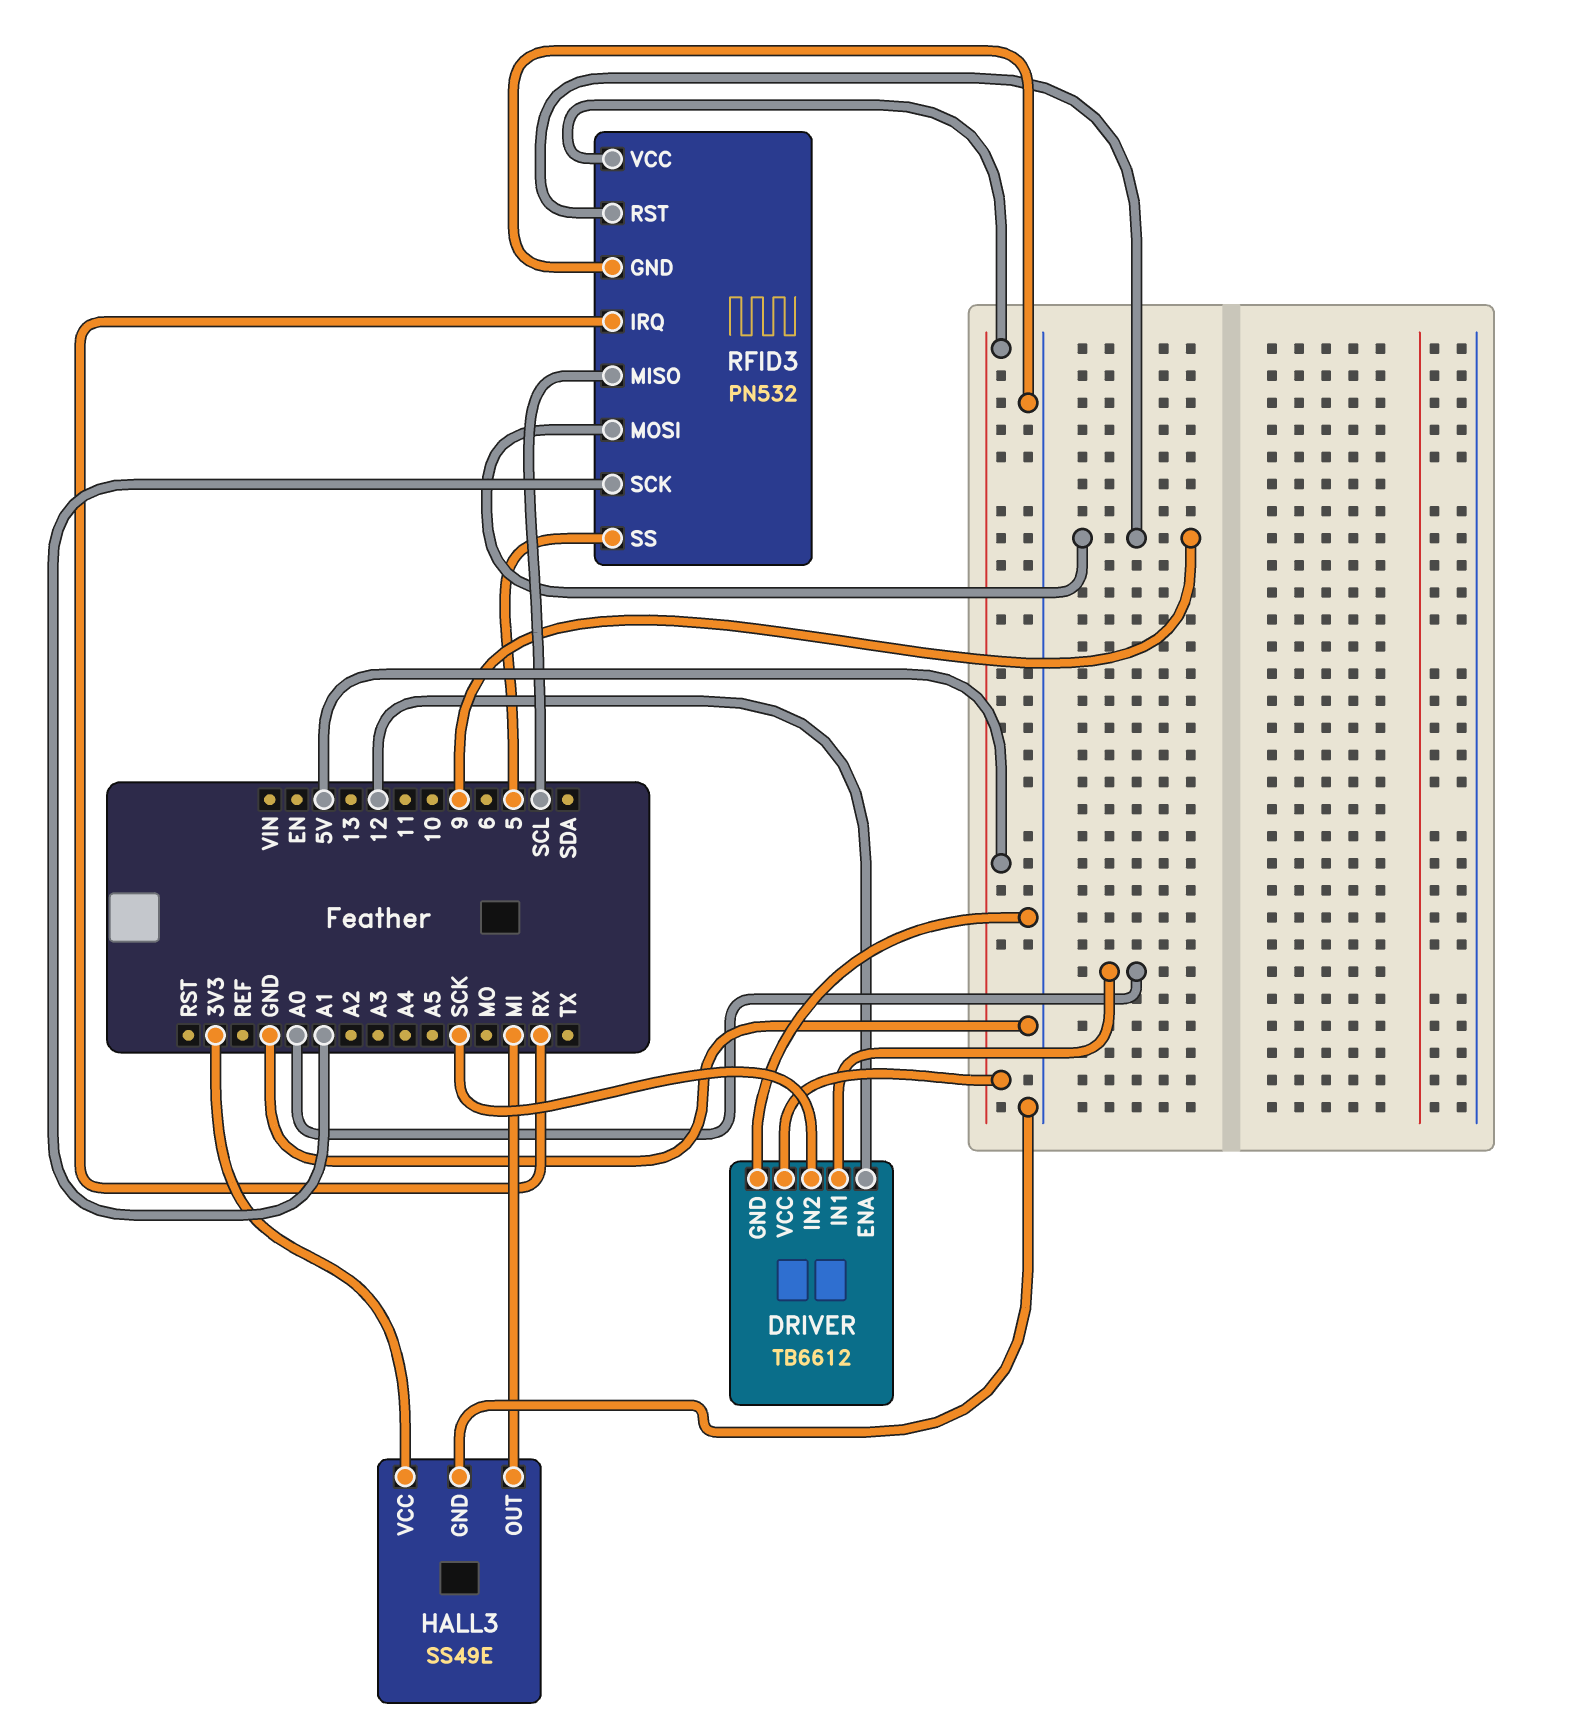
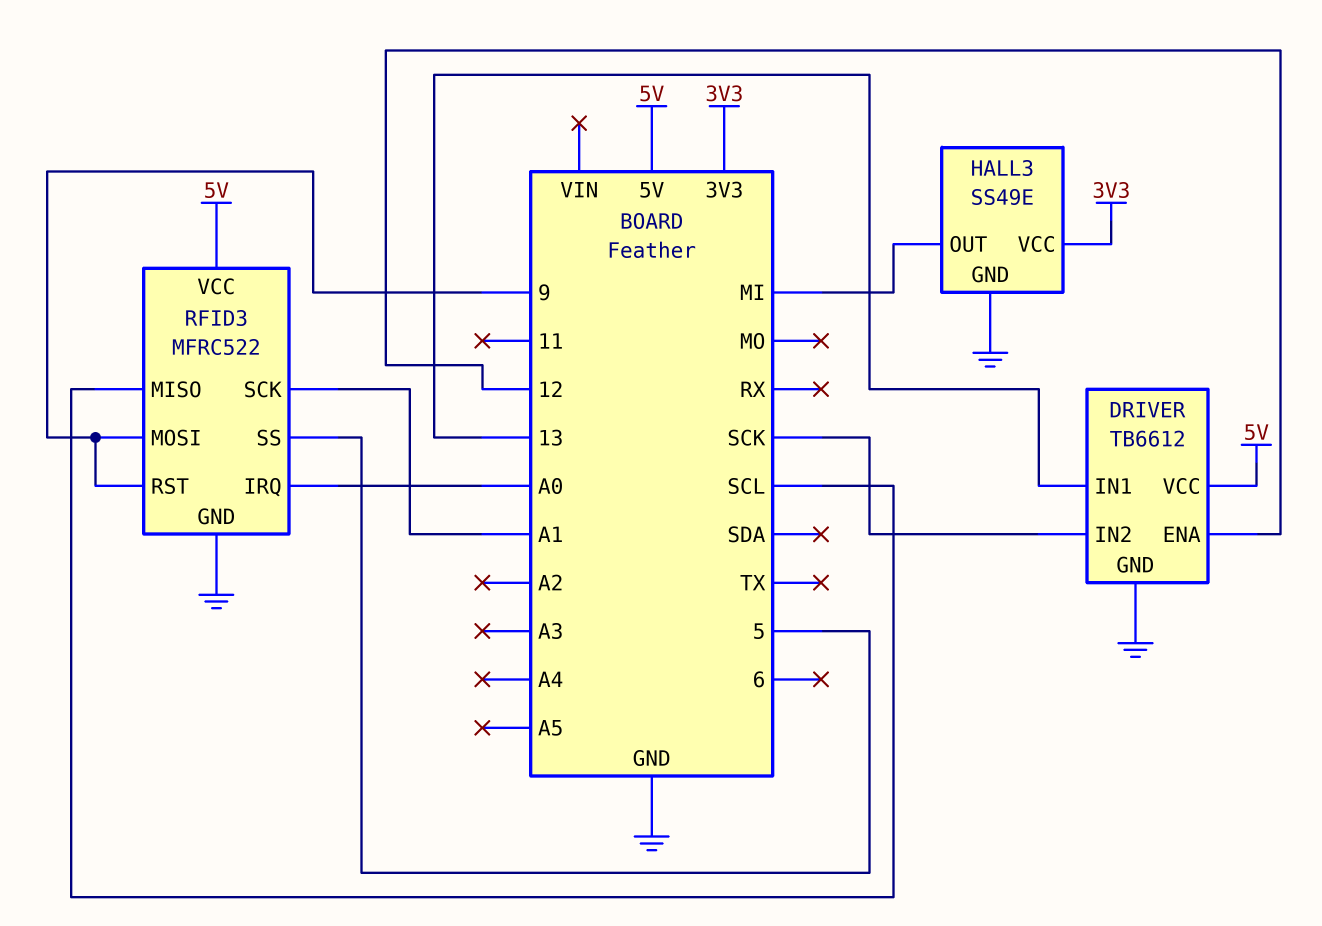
DRIVER pin IN1: A0 -> 13
RFID3: PN532 -> MFRC522
RFID3 pin IRQ: RX -> A0

